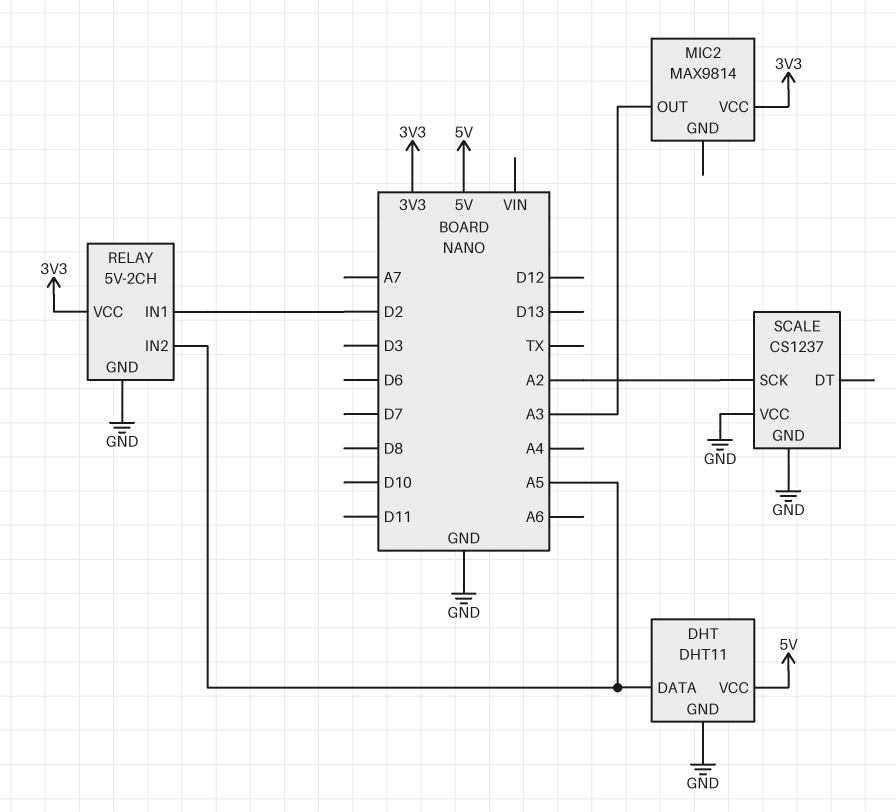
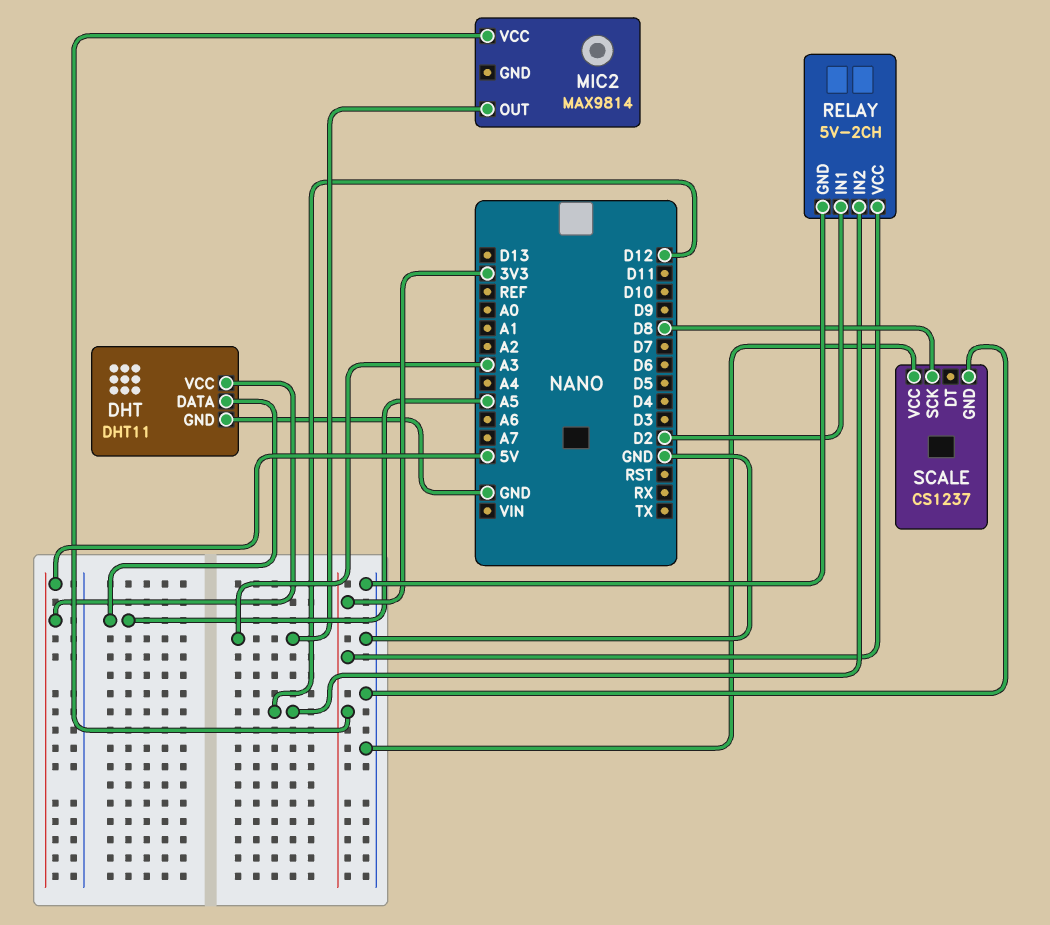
RELAY pin IN2: A5 -> D12
SCALE pin SCK: A2 -> D8

